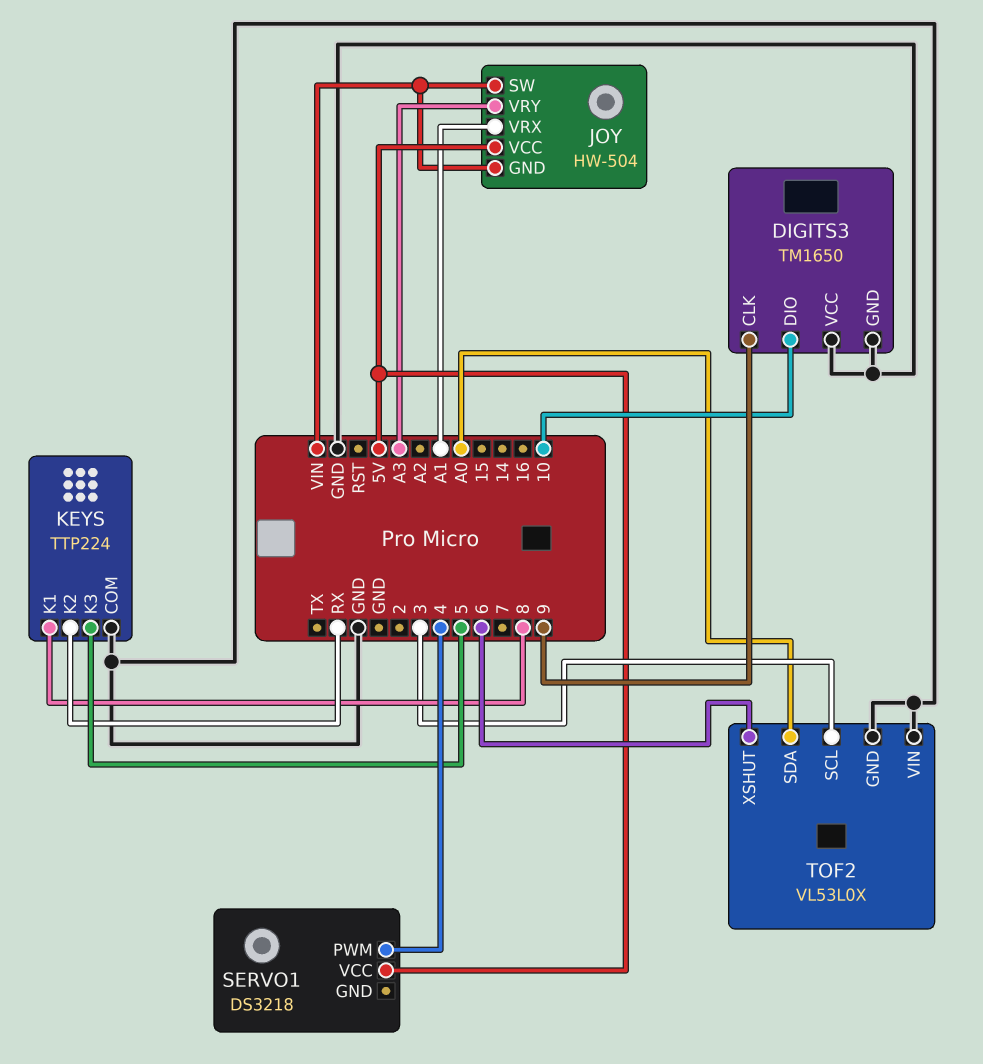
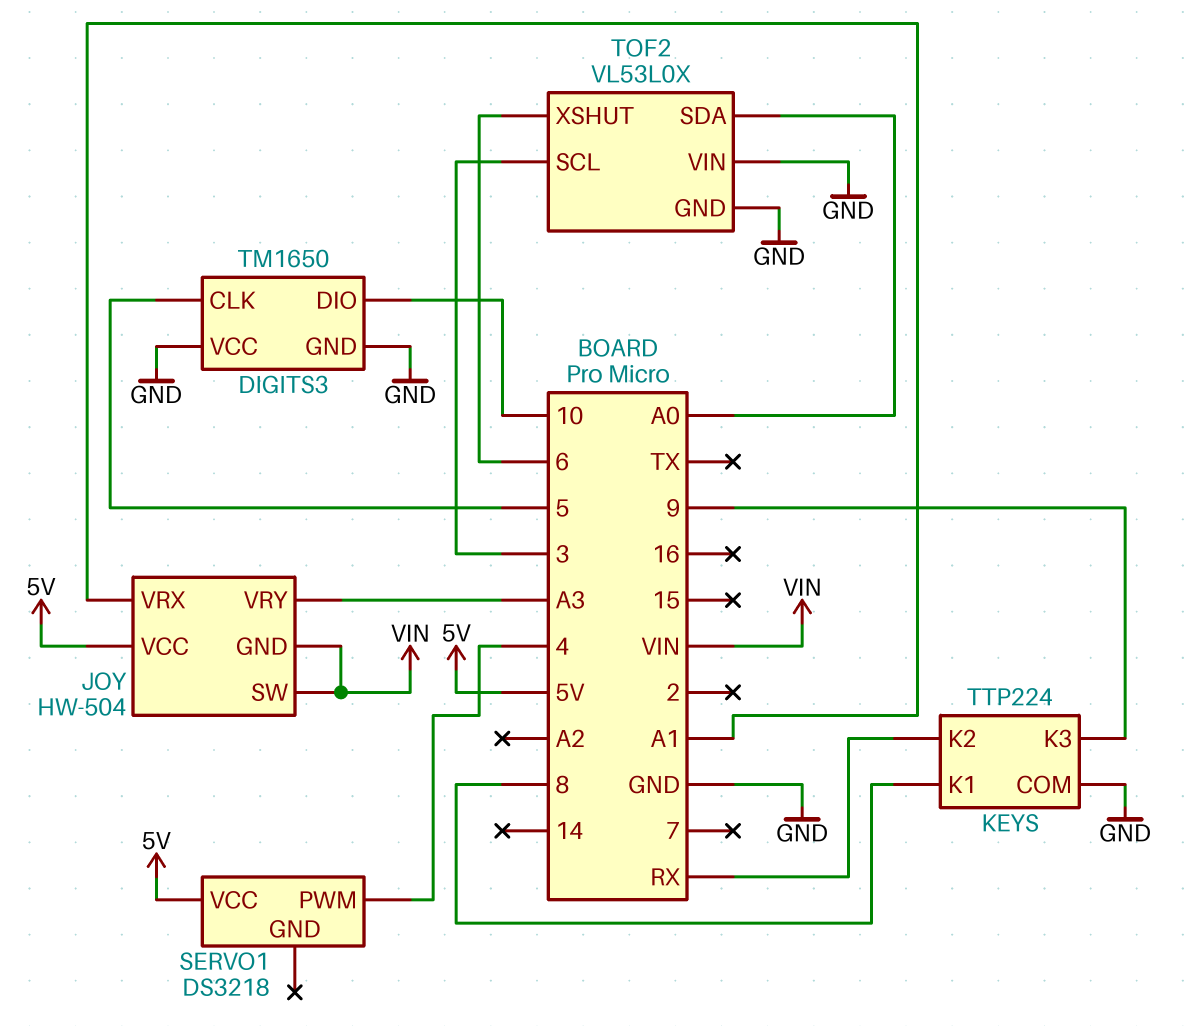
DIGITS3 pin CLK: 9 -> 5
KEYS pin K3: 5 -> 9

